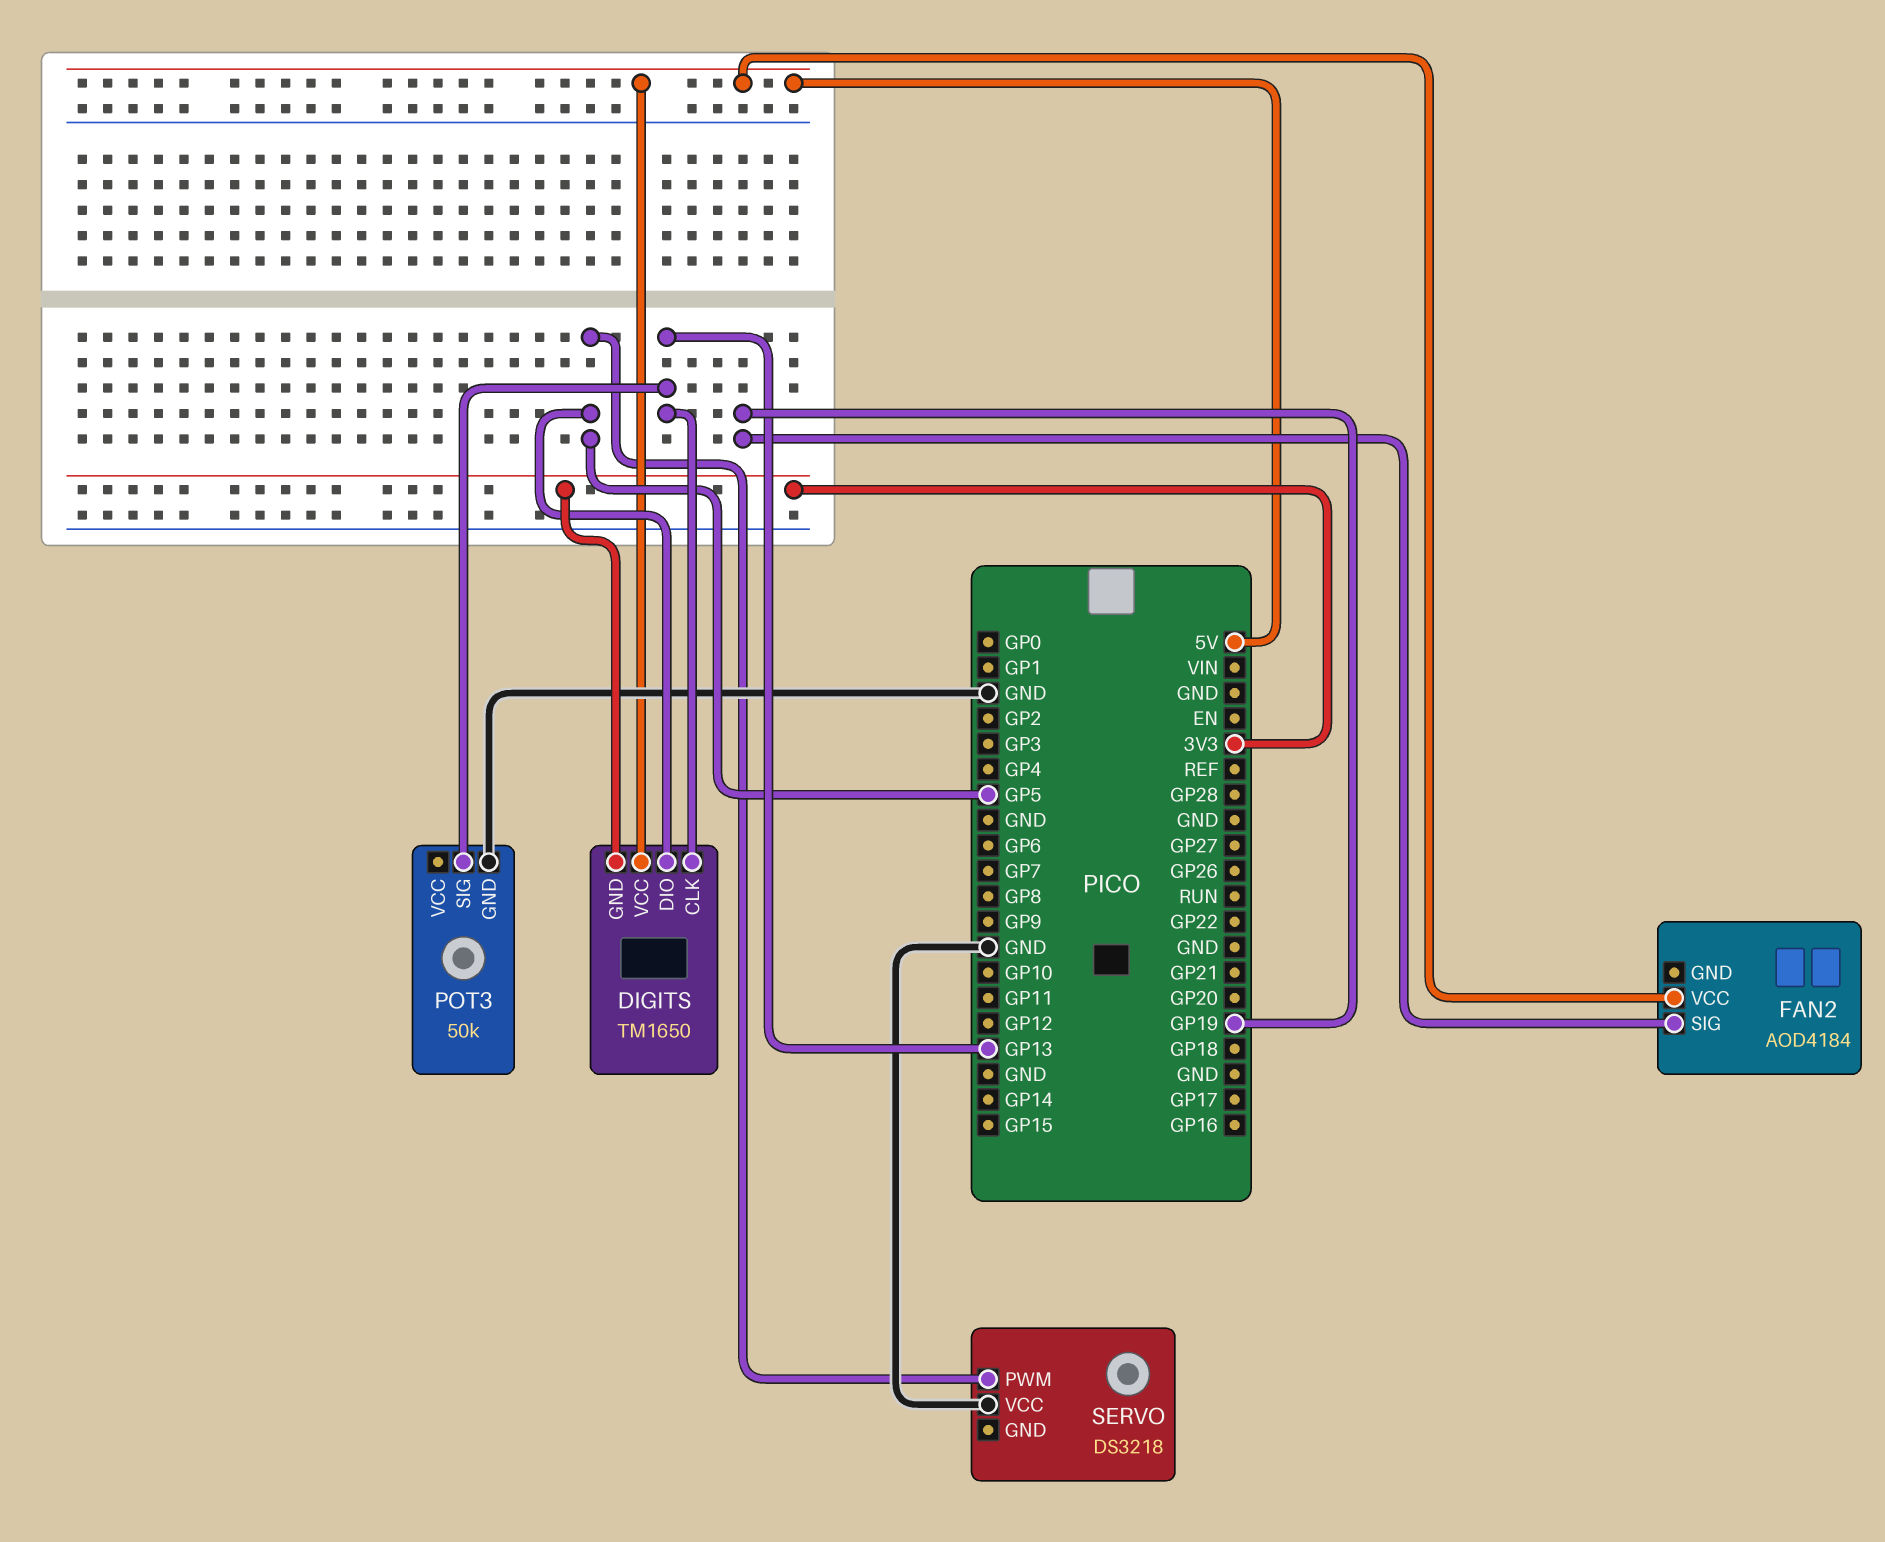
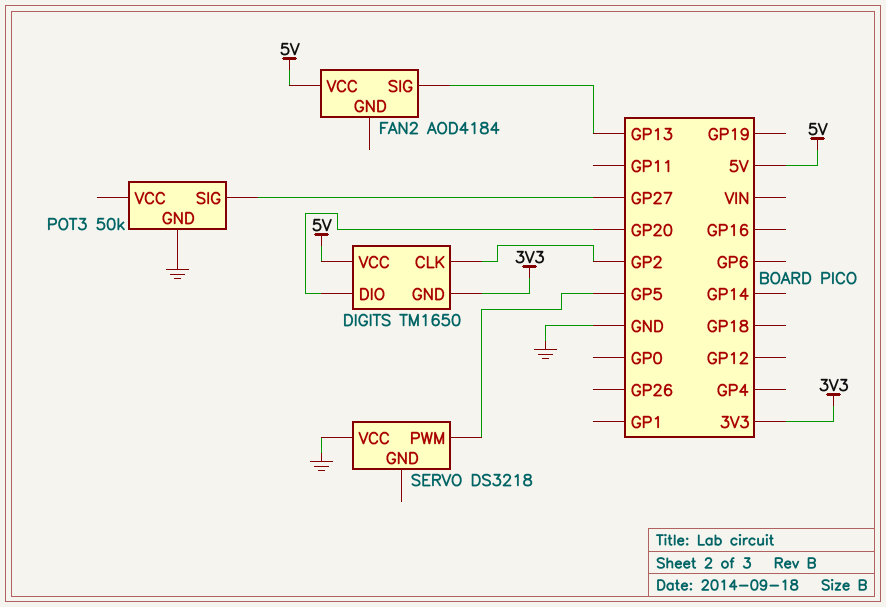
DIGITS pin CLK: GP13 -> GP2
DIGITS pin DIO: GP5 -> GP20
FAN2 pin SIG: GP19 -> GP13
POT3 pin SIG: GP13 -> GP27

